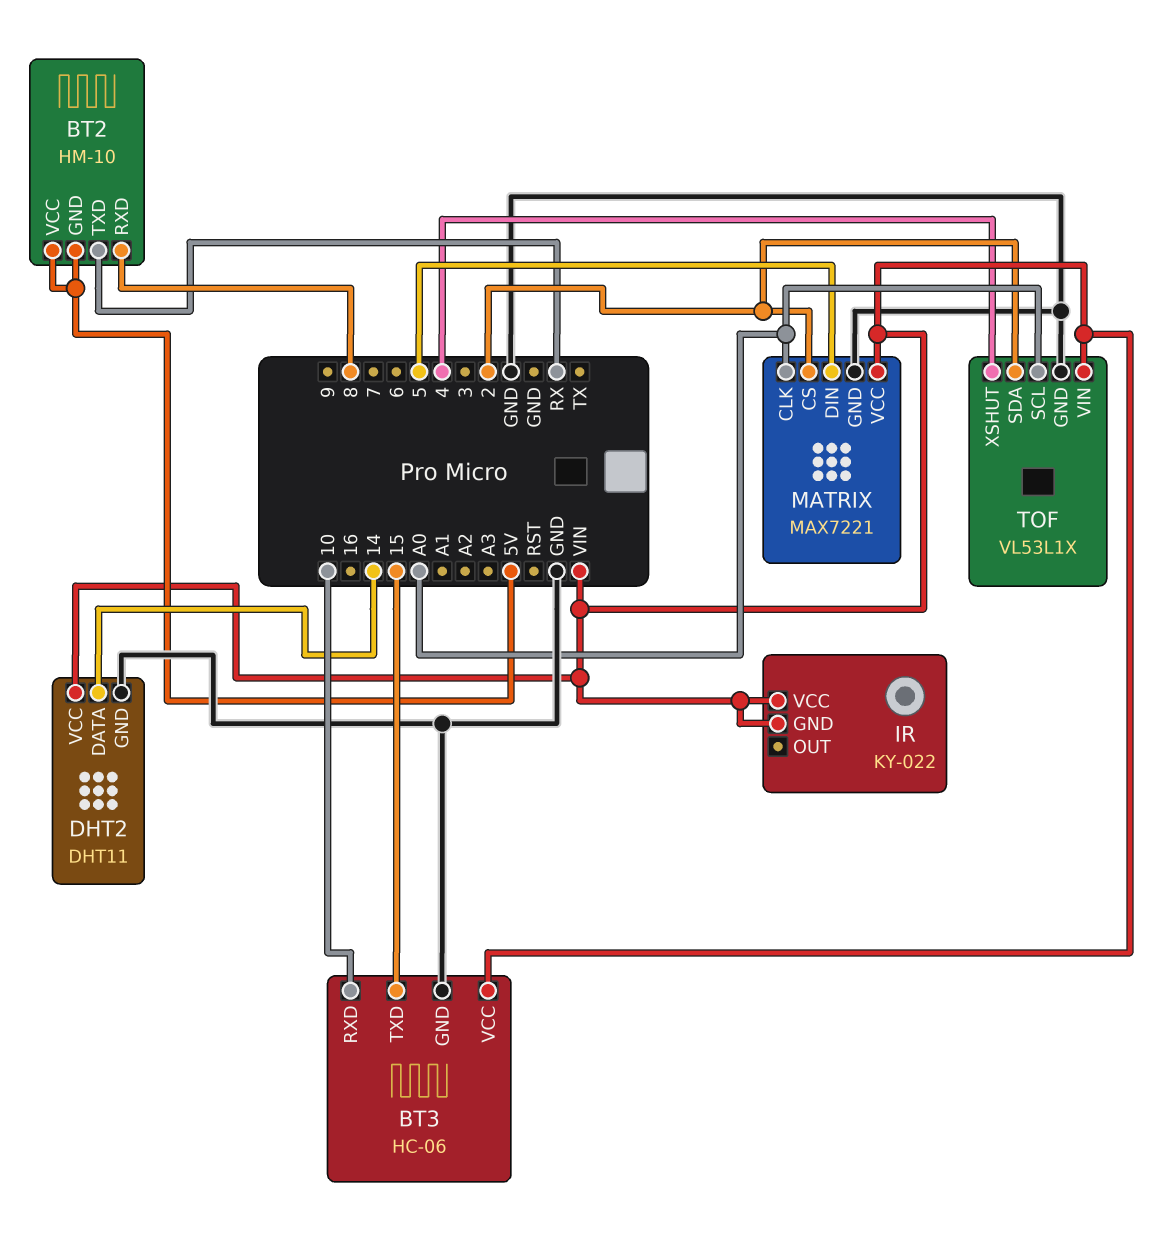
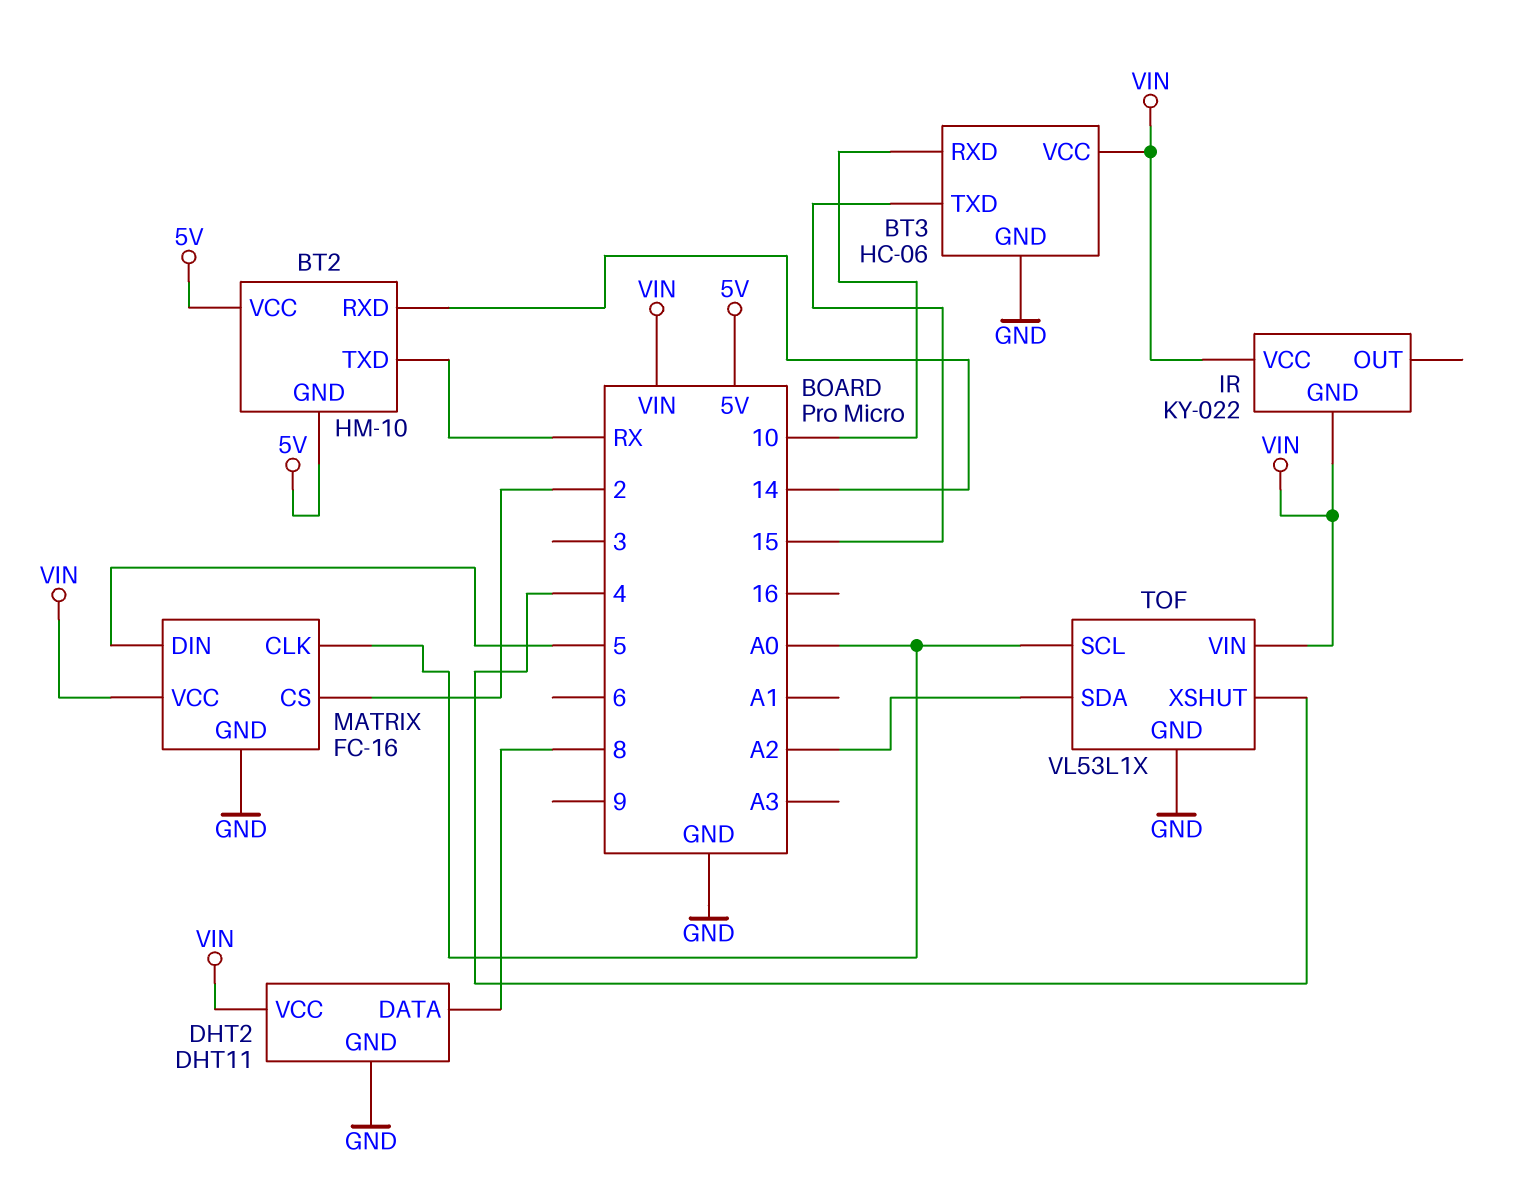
BT2 pin RXD: 8 -> 14
DHT2 pin DATA: 14 -> 8
MATRIX: MAX7221 -> FC-16
TOF pin SDA: 2 -> A2

